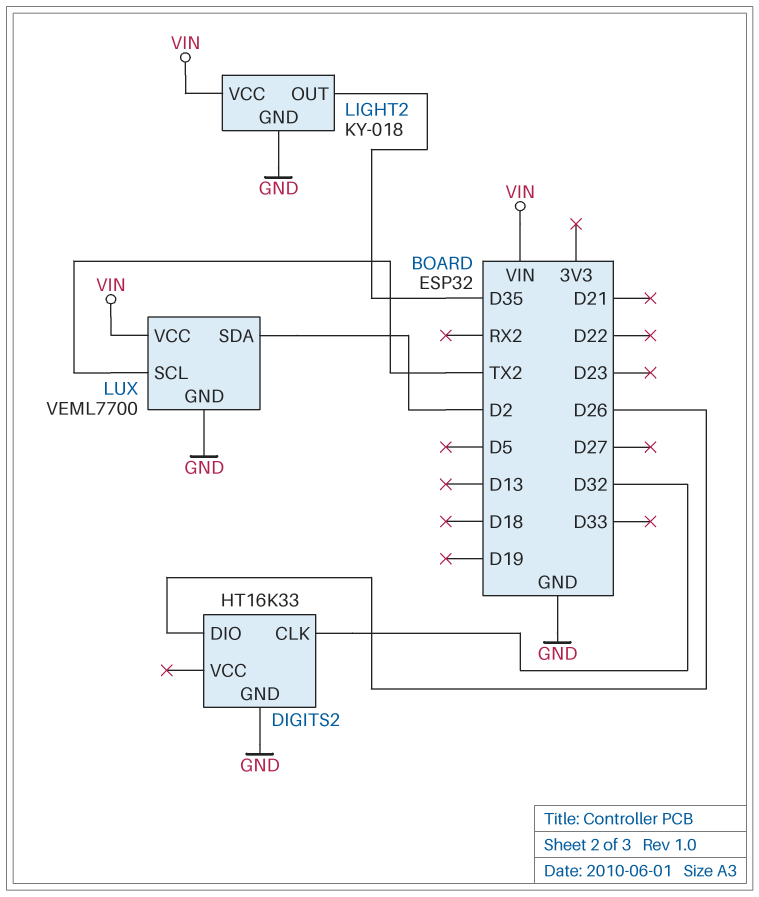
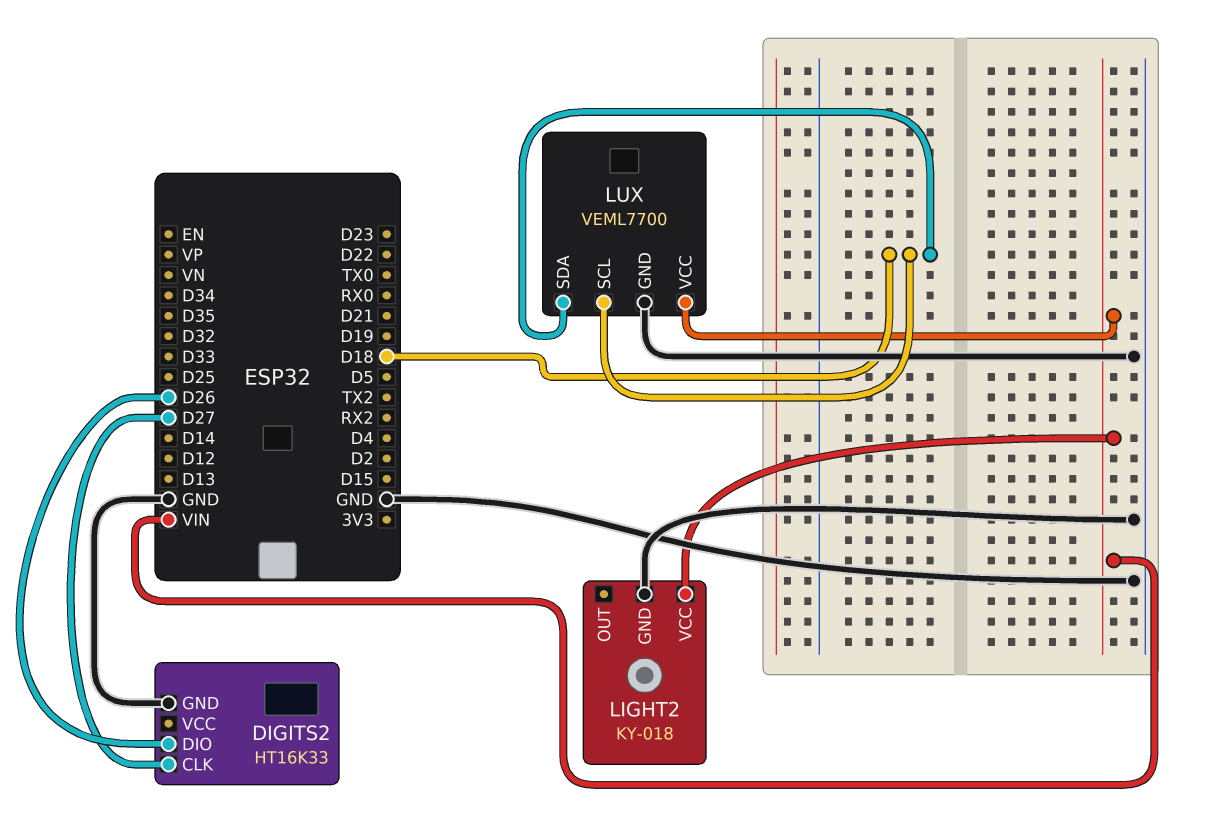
DIGITS2 pin CLK: D32 -> D27
LIGHT2 pin OUT: D35 -> none
LUX pin SCL: TX2 -> D18
LUX pin SDA: D2 -> D18

